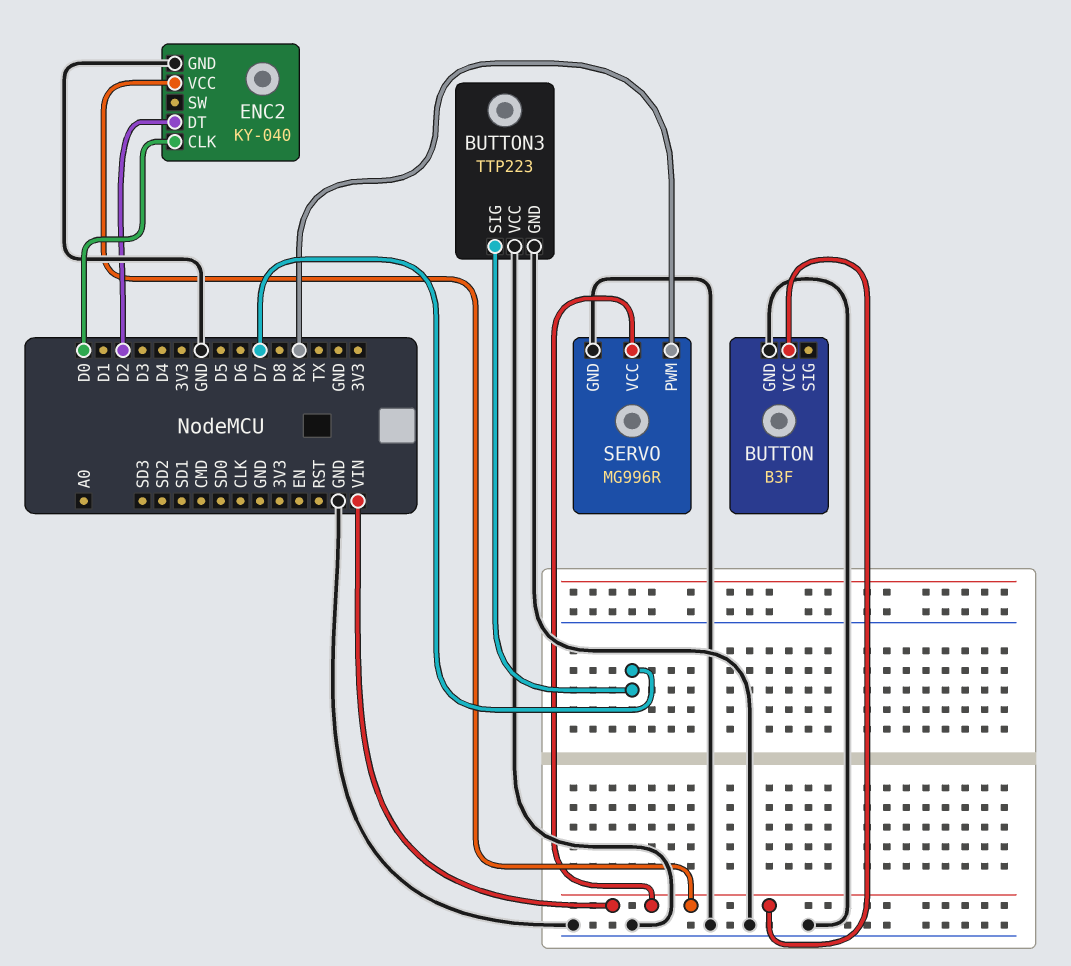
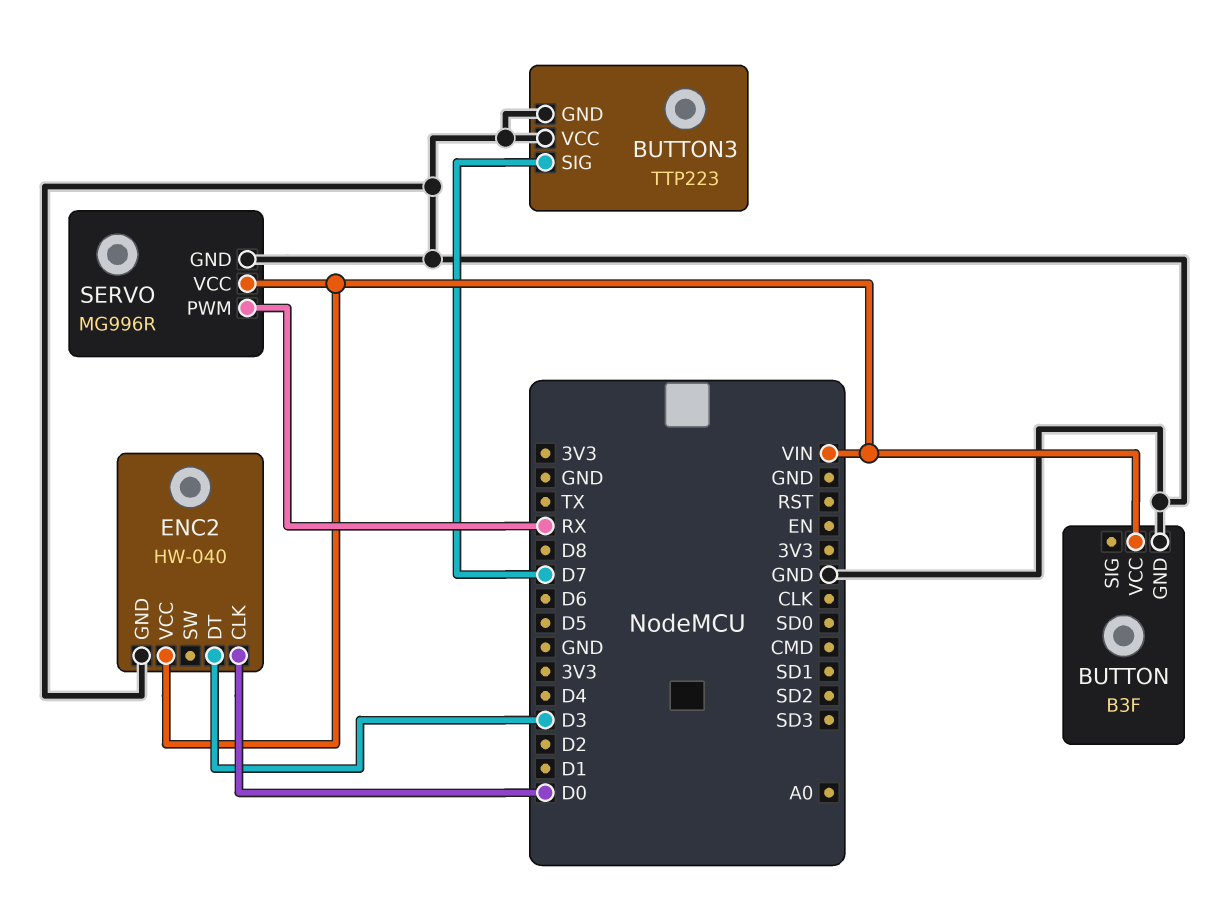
ENC2: KY-040 -> HW-040
ENC2 pin DT: D2 -> D3

